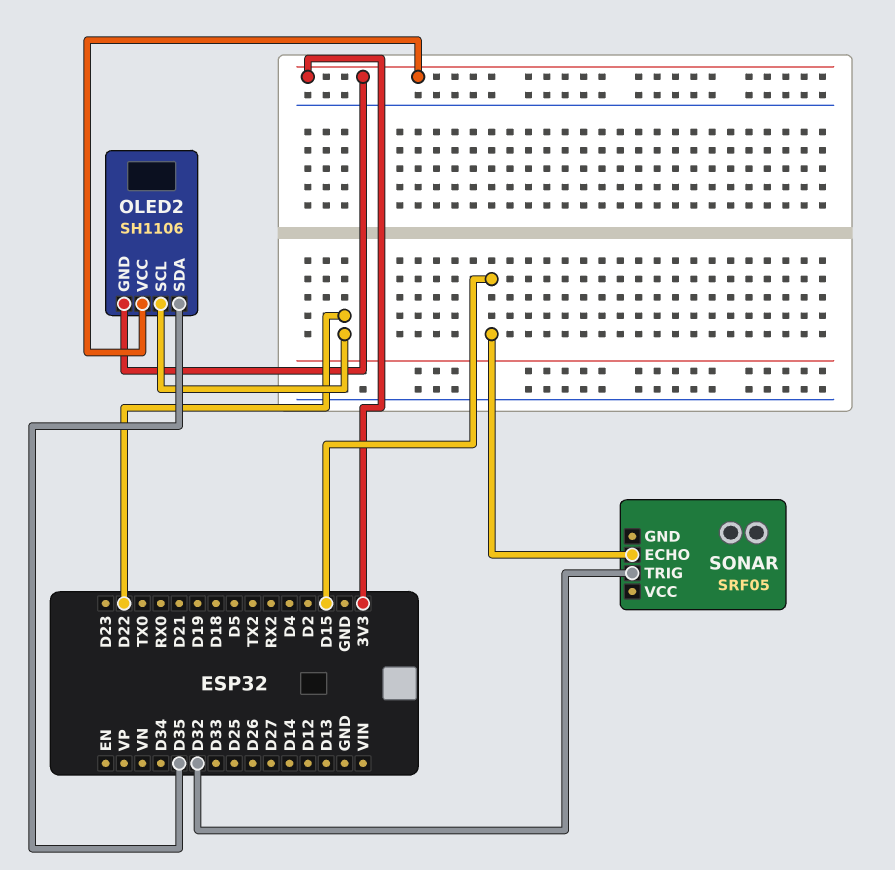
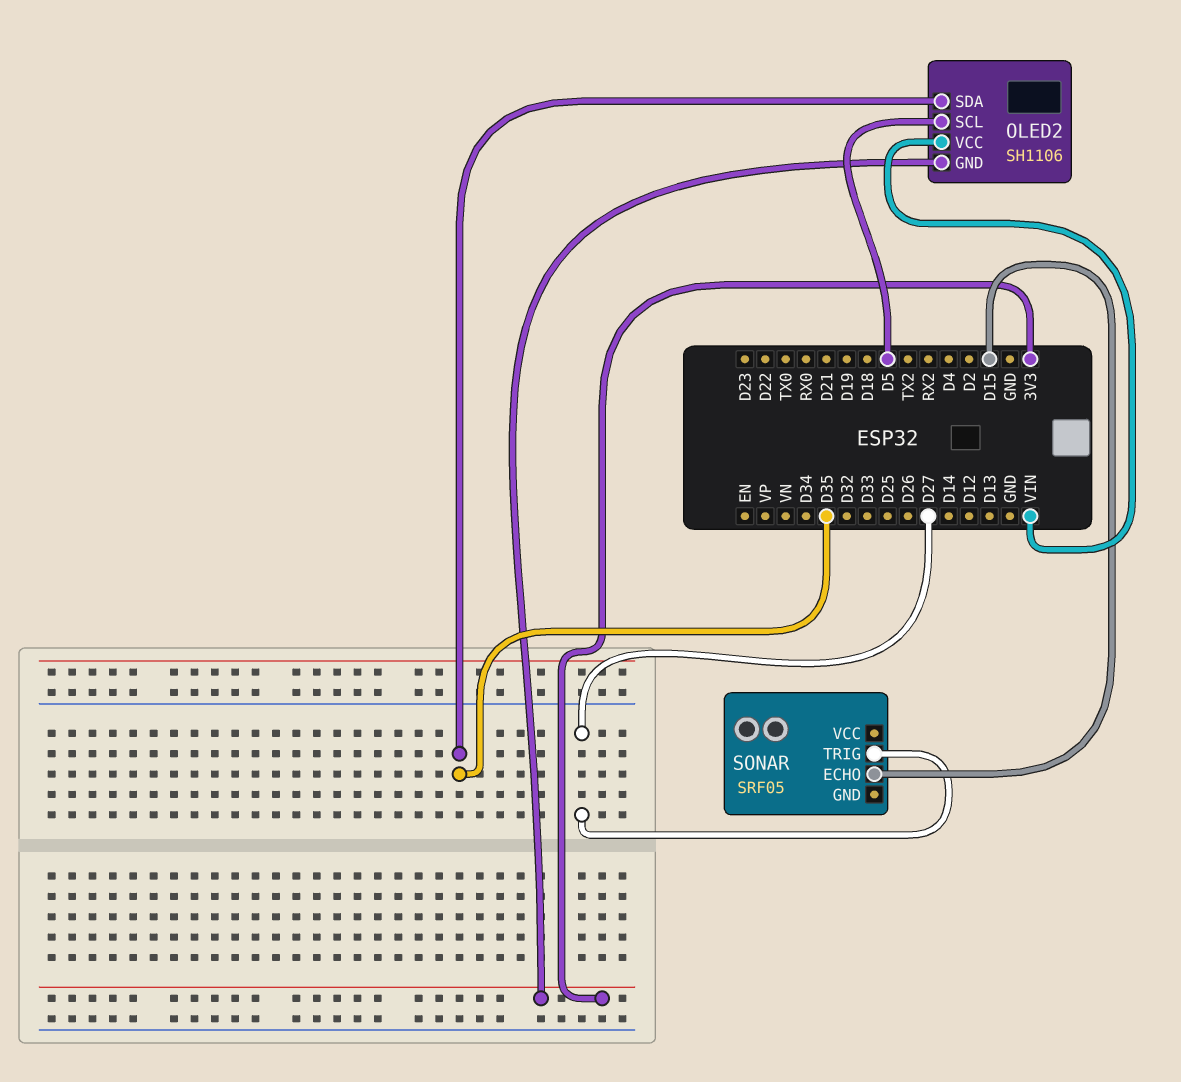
OLED2 pin SCL: D22 -> D5
OLED2 pin VCC: 3V3 -> VIN
SONAR pin TRIG: D32 -> D27

